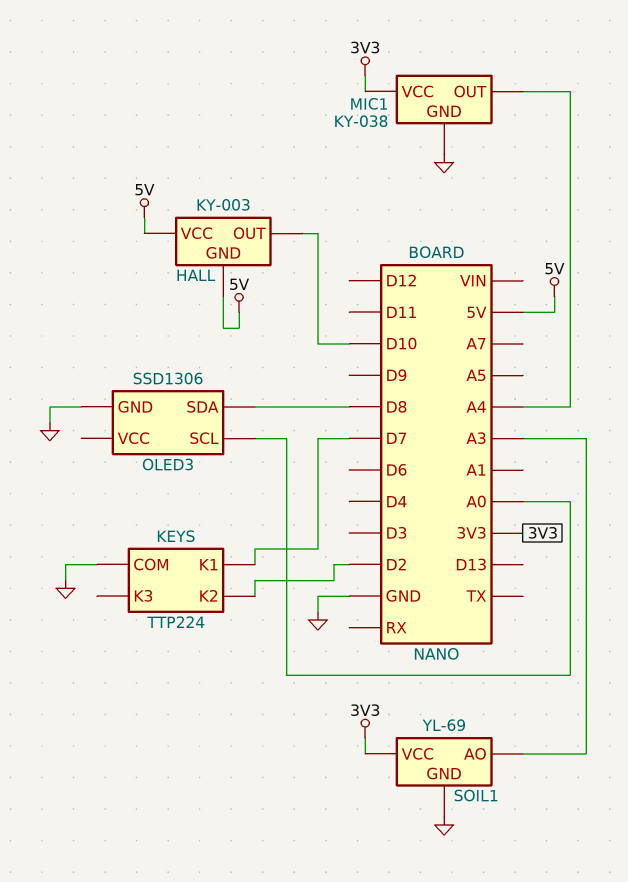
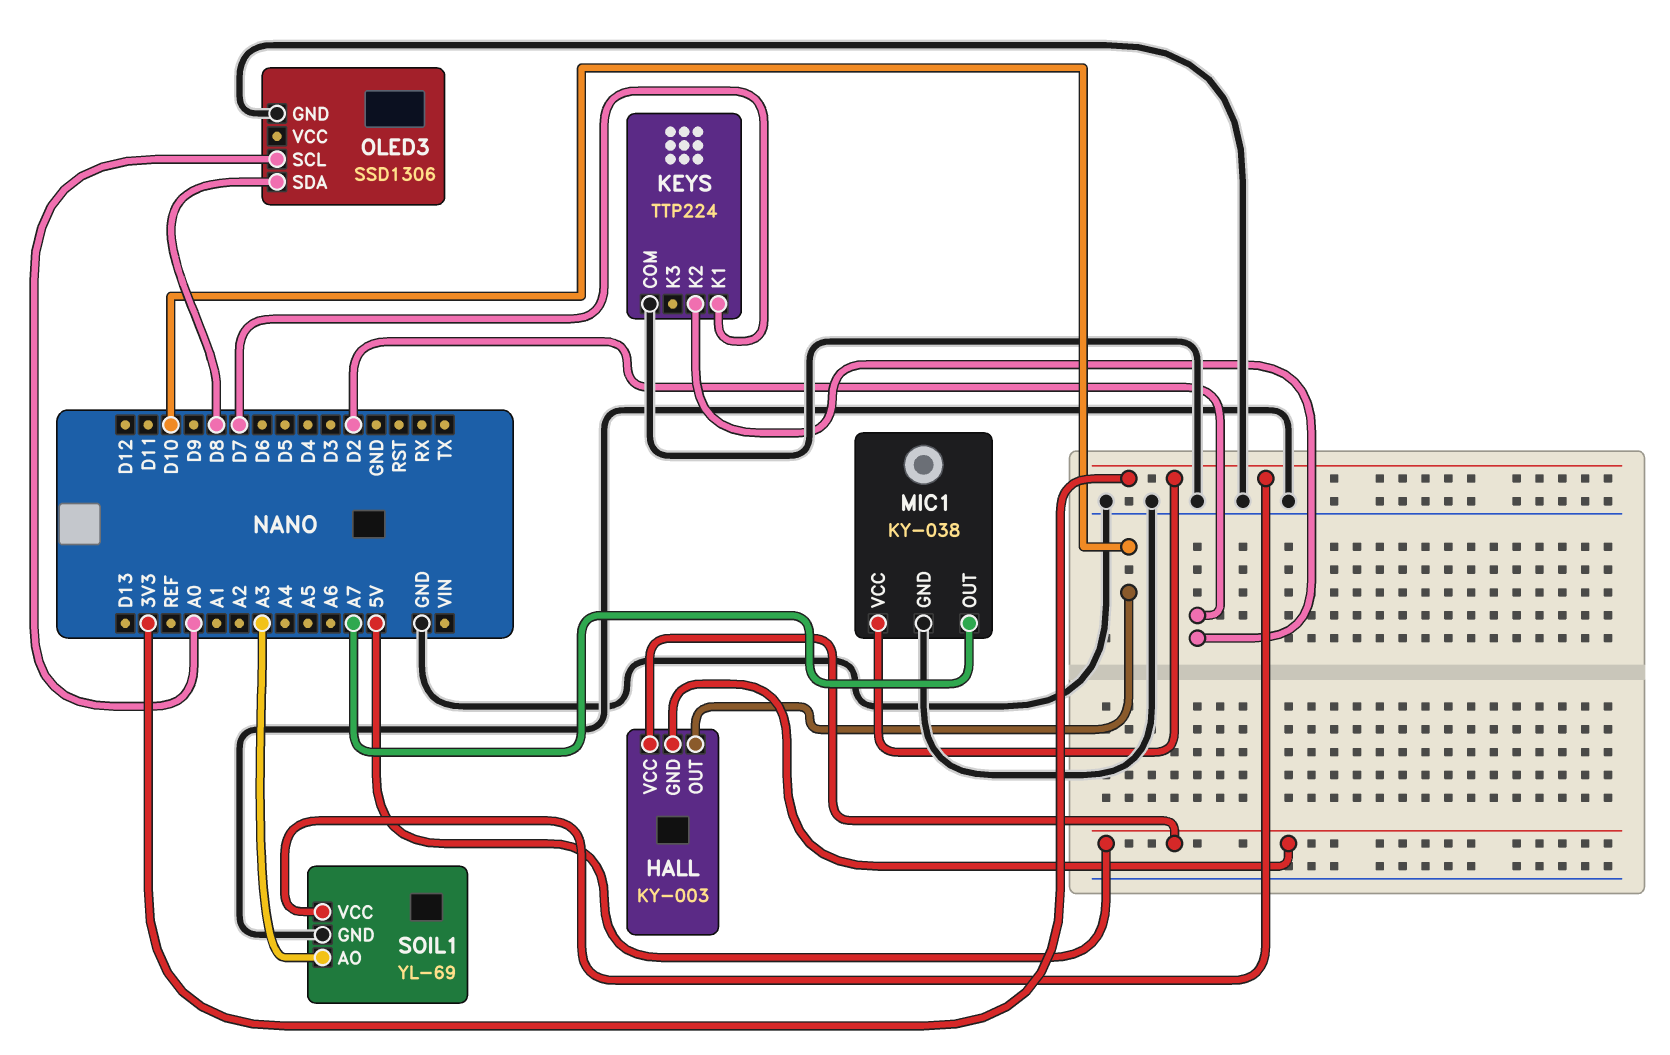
MIC1 pin OUT: A4 -> A7

